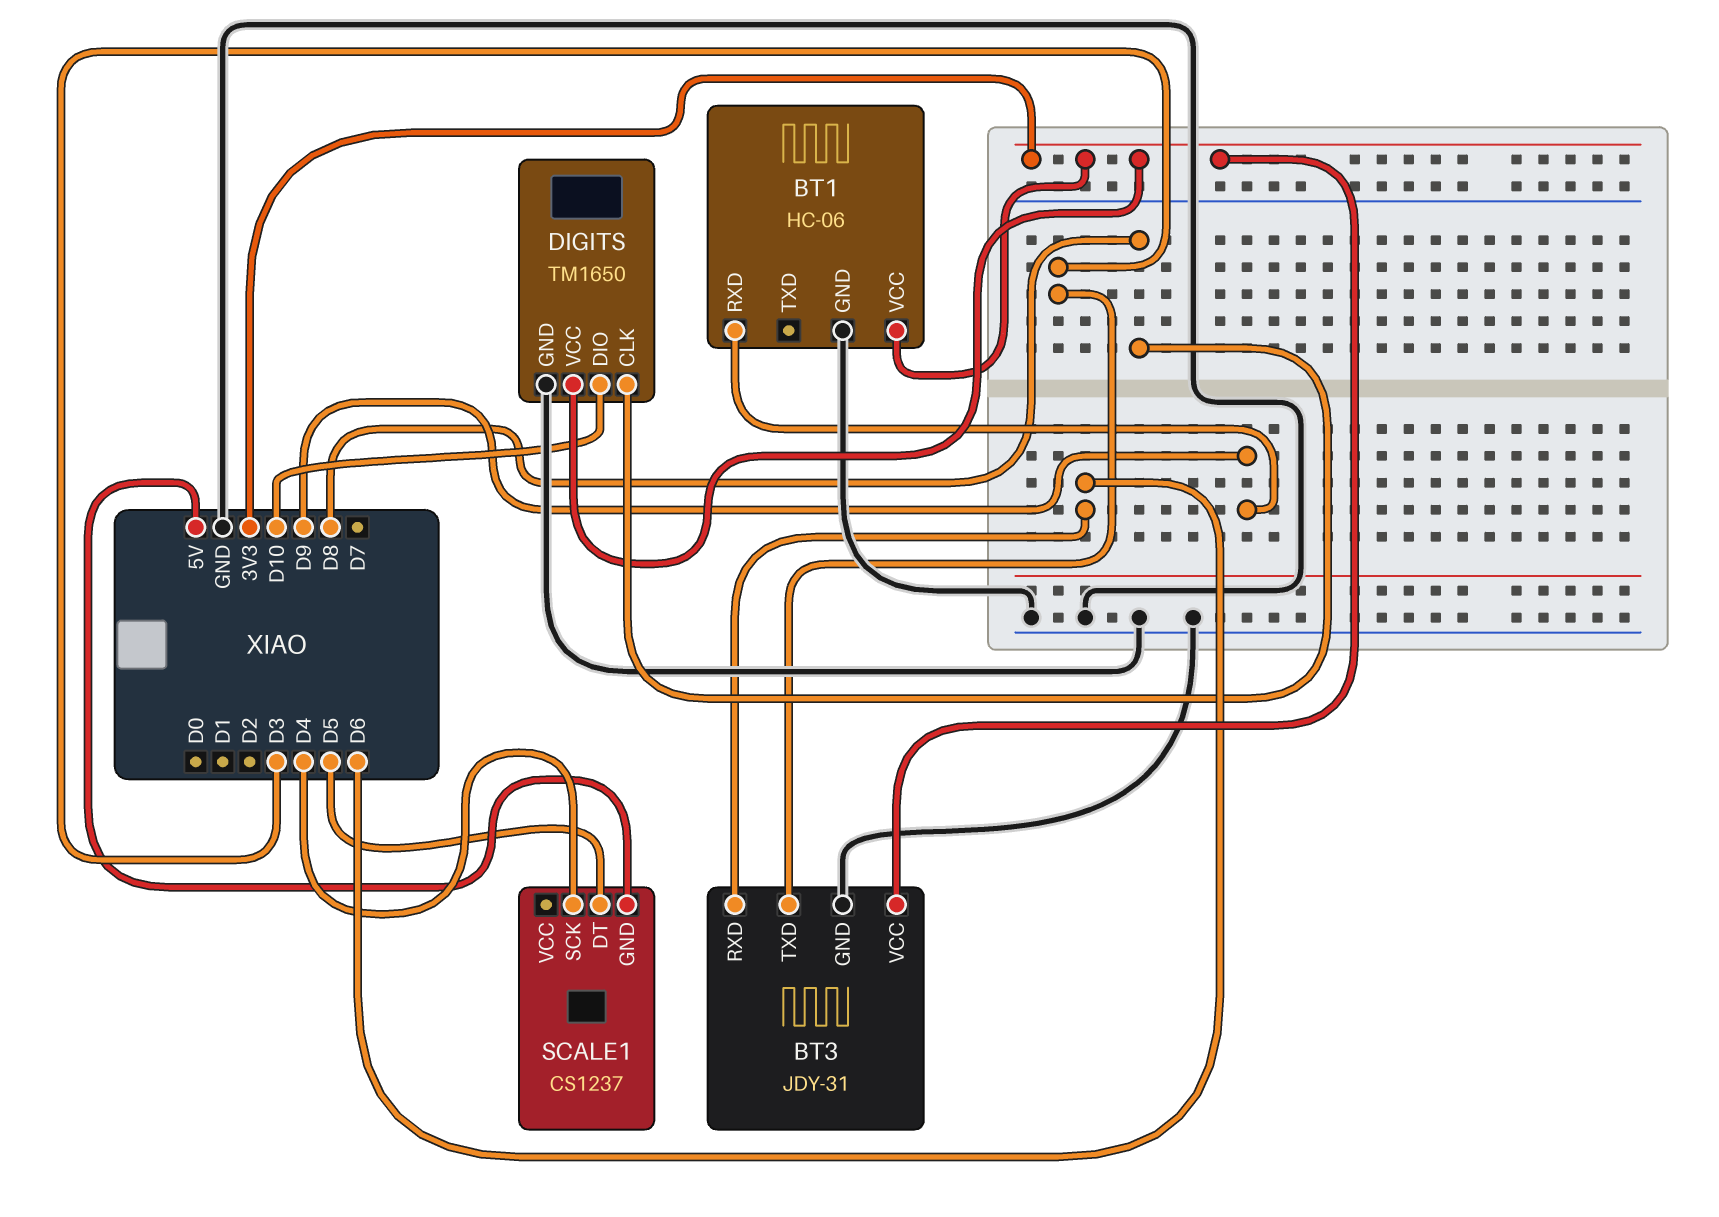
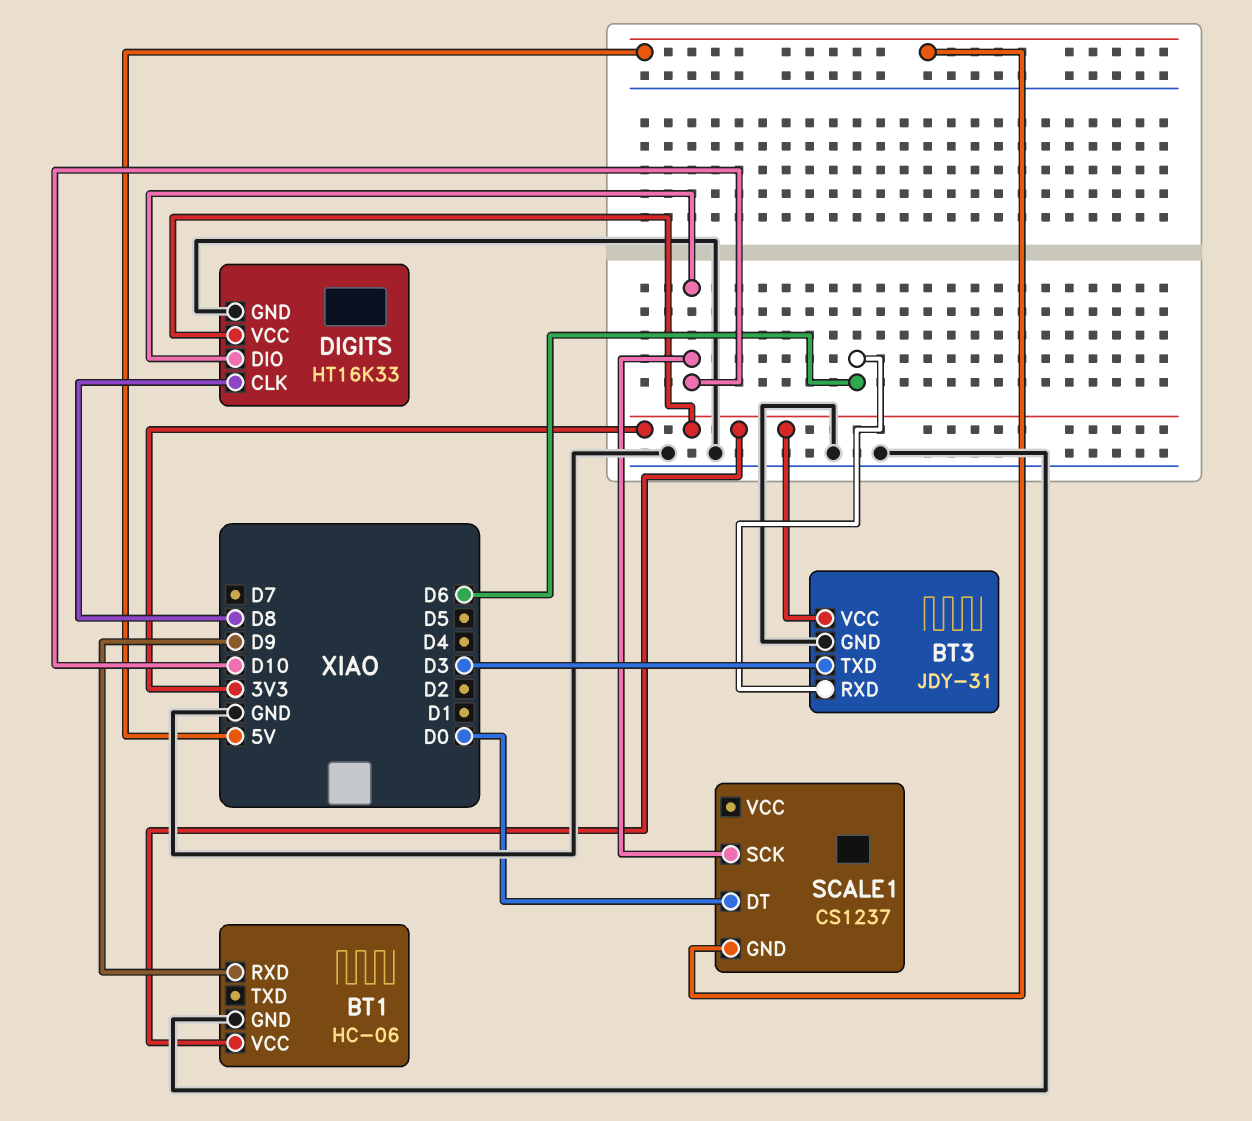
DIGITS: TM1650 -> HT16K33
SCALE1 pin DT: D5 -> D0
SCALE1 pin SCK: D4 -> D10

